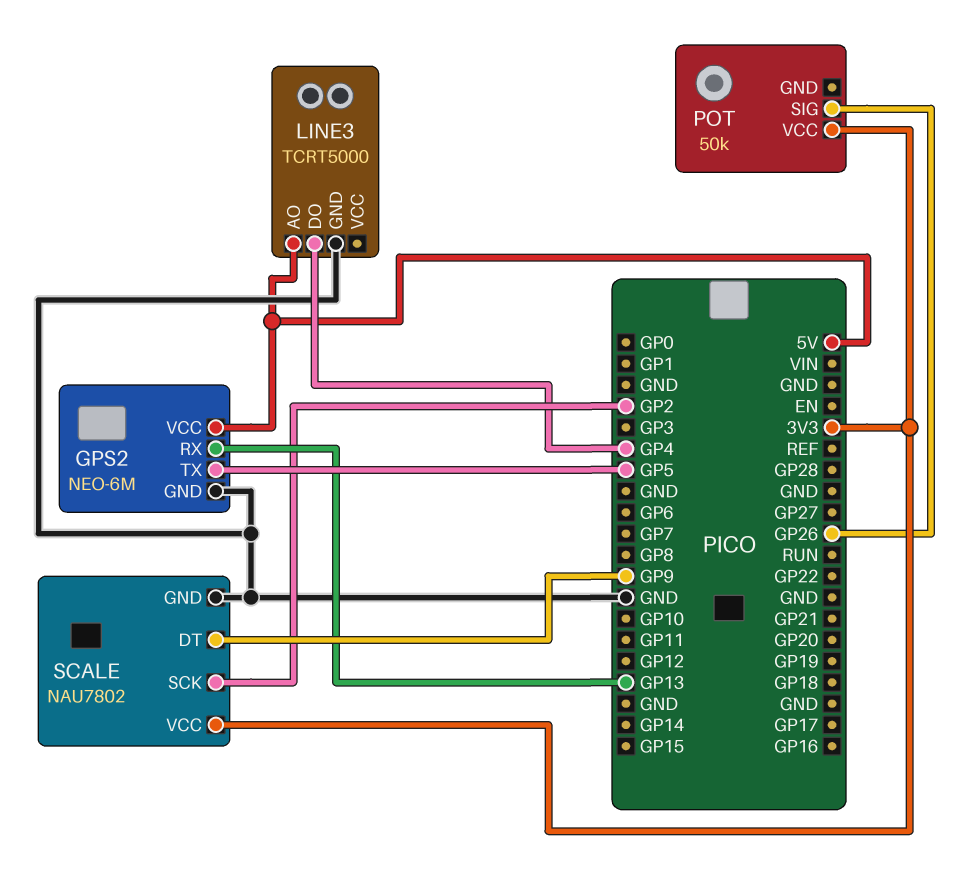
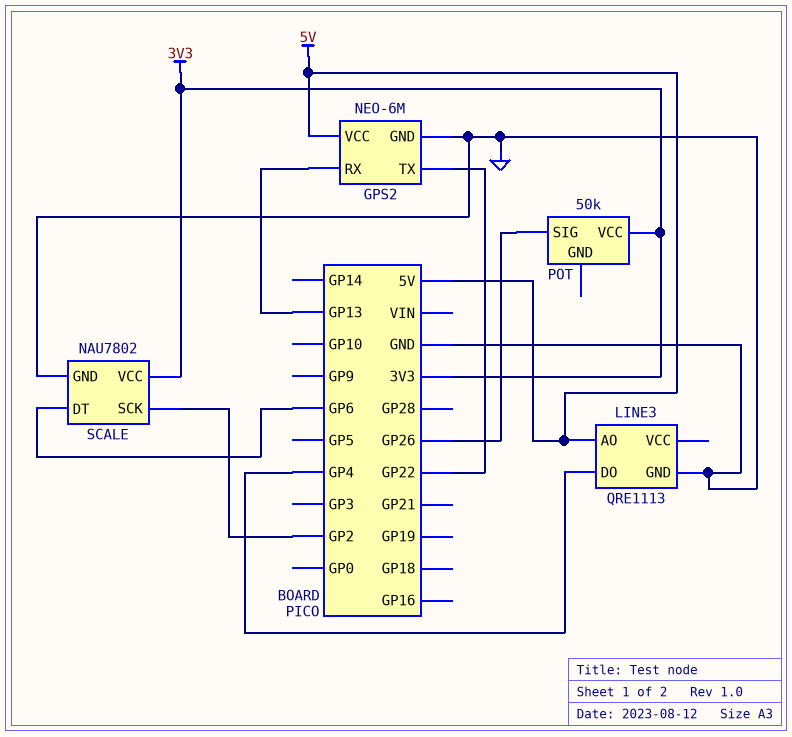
GPS2 pin TX: GP5 -> GP22
LINE3: TCRT5000 -> QRE1113
SCALE pin DT: GP9 -> GP6

